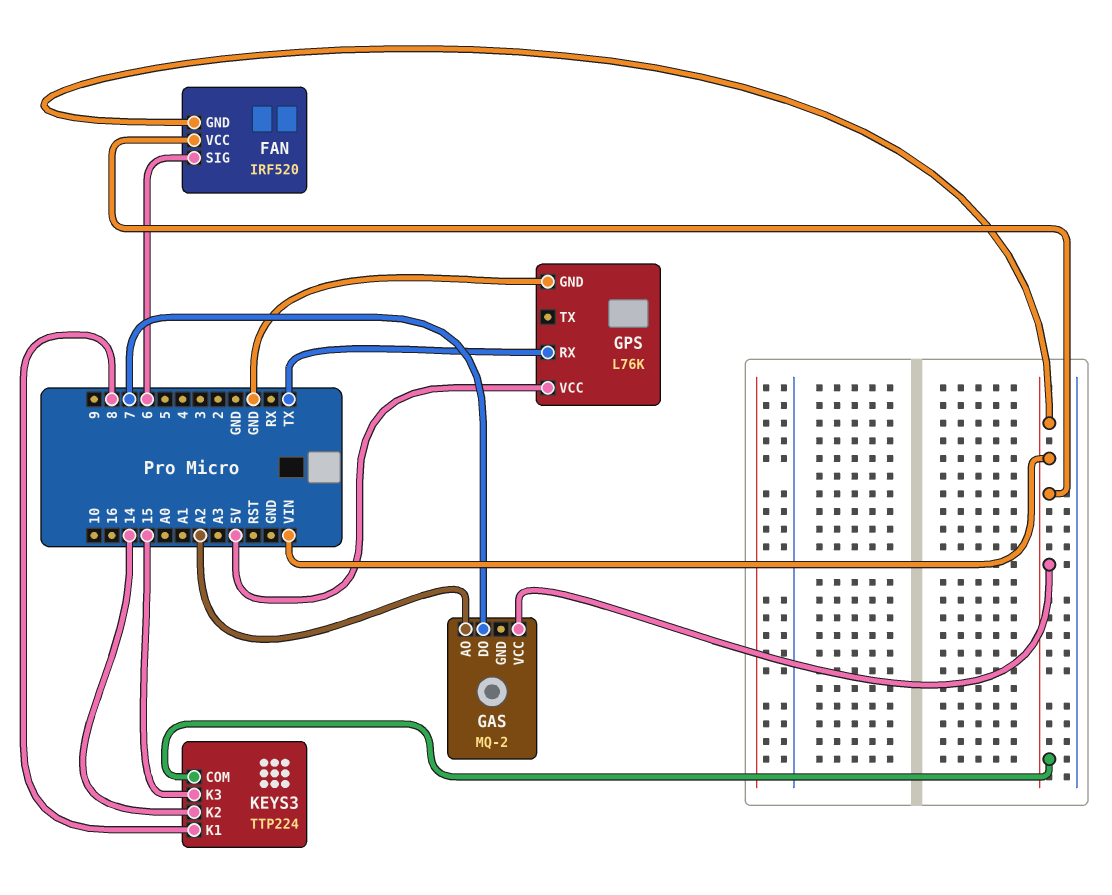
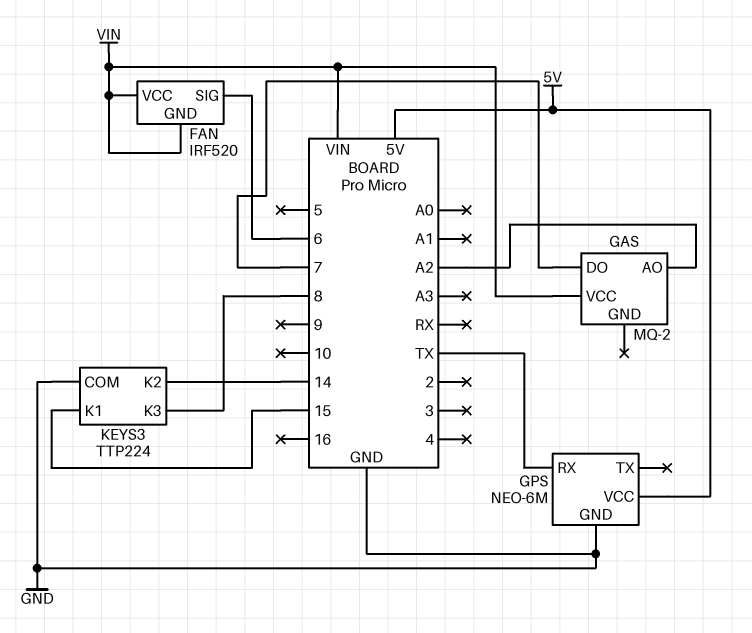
GPS: L76K -> NEO-6M
KEYS3 pin COM: VIN -> GND
KEYS3 pin K1: 8 -> 15
KEYS3 pin K3: 15 -> 8

